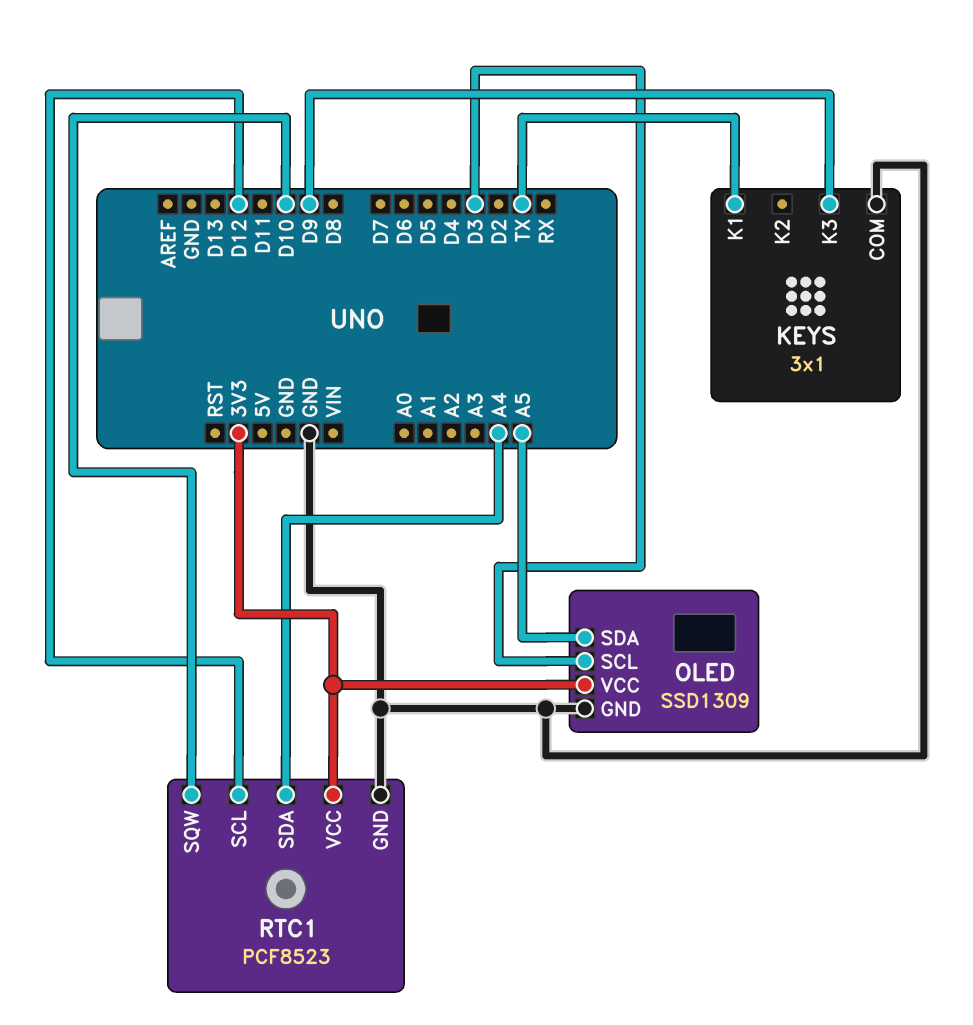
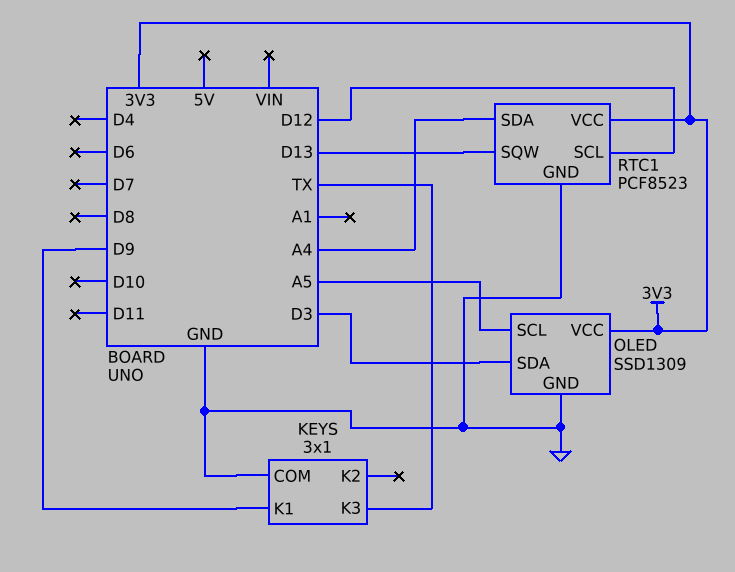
KEYS pin K1: TX -> D9
KEYS pin K3: D9 -> TX
OLED pin SCL: D3 -> A5
OLED pin SDA: A5 -> D3
RTC1 pin SQW: D10 -> D13

